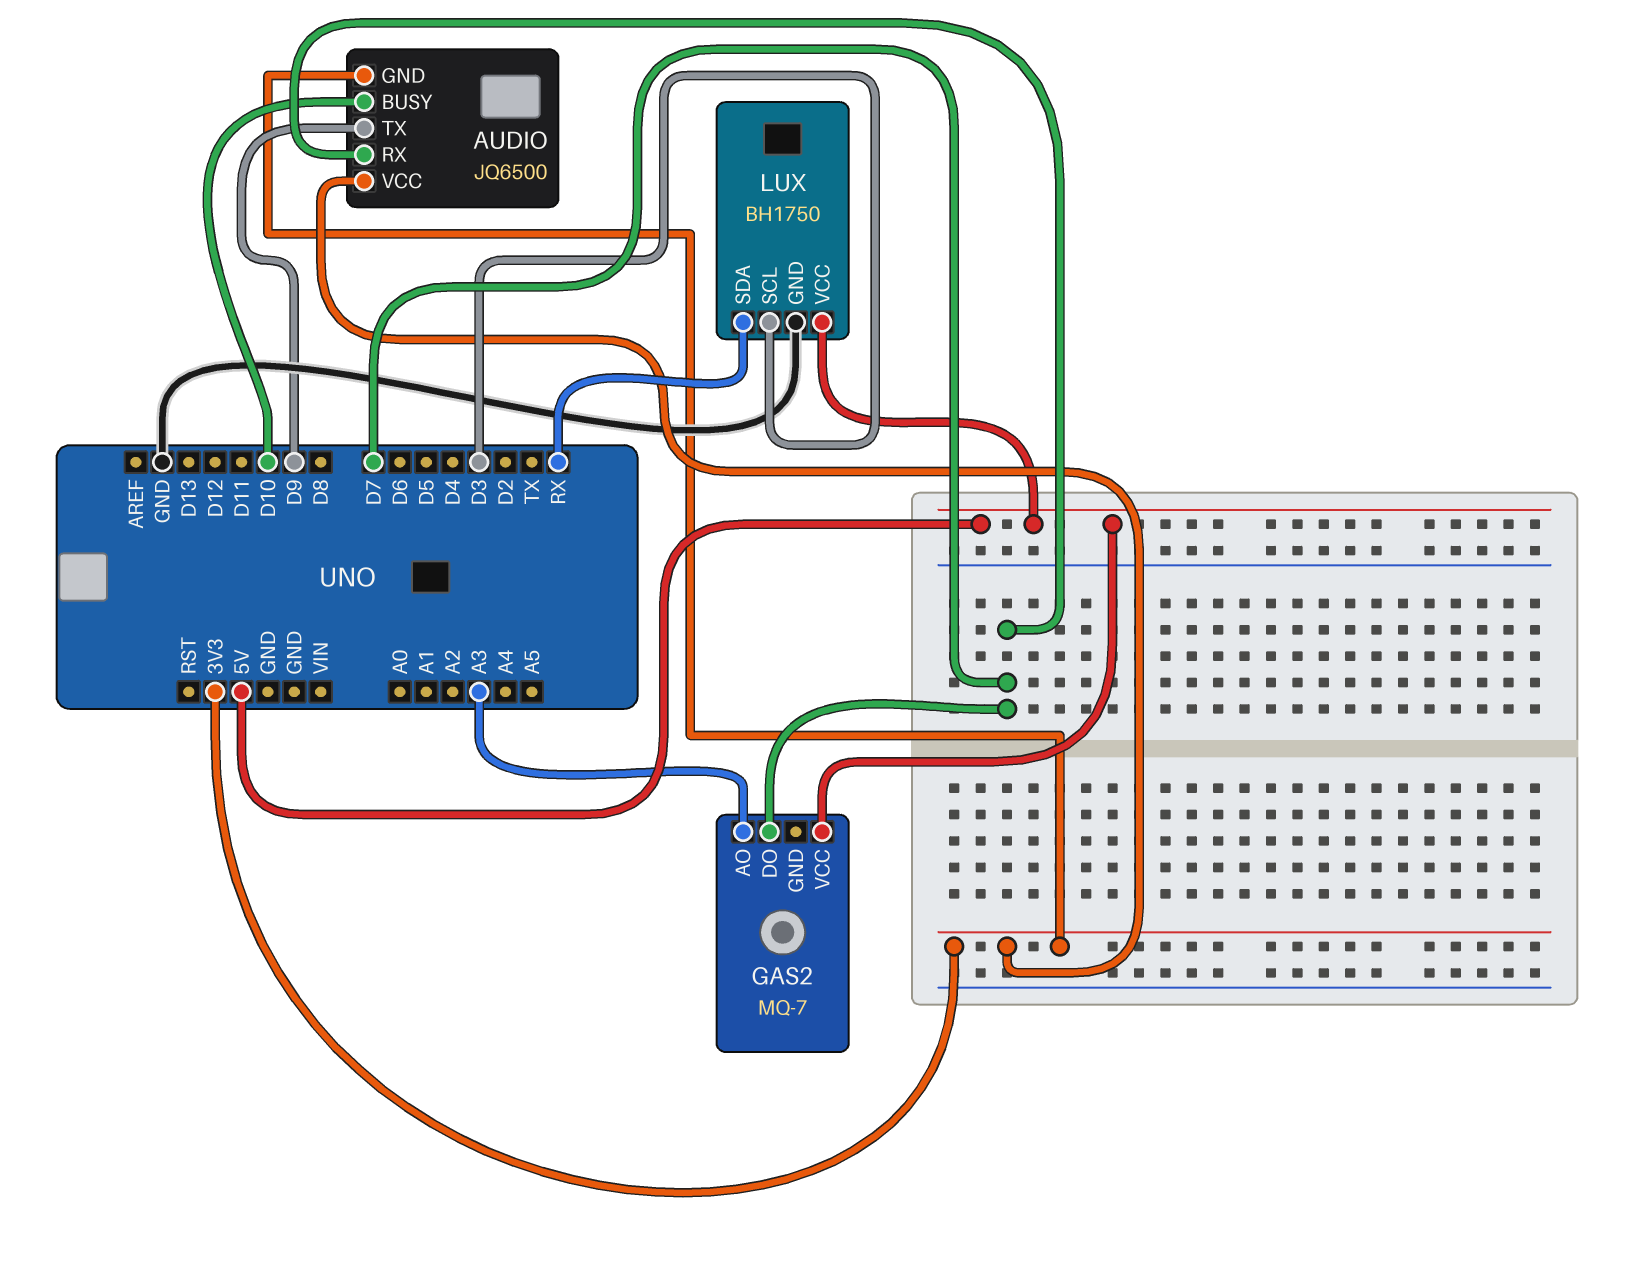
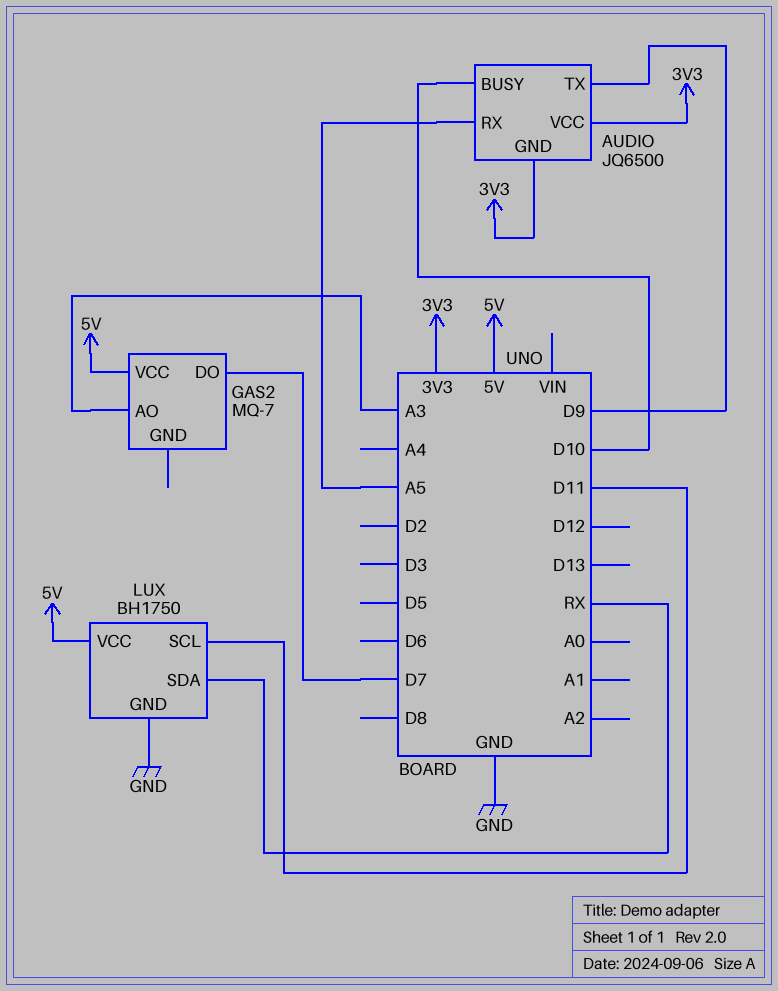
AUDIO pin RX: D7 -> A5
LUX pin SCL: D3 -> D11

